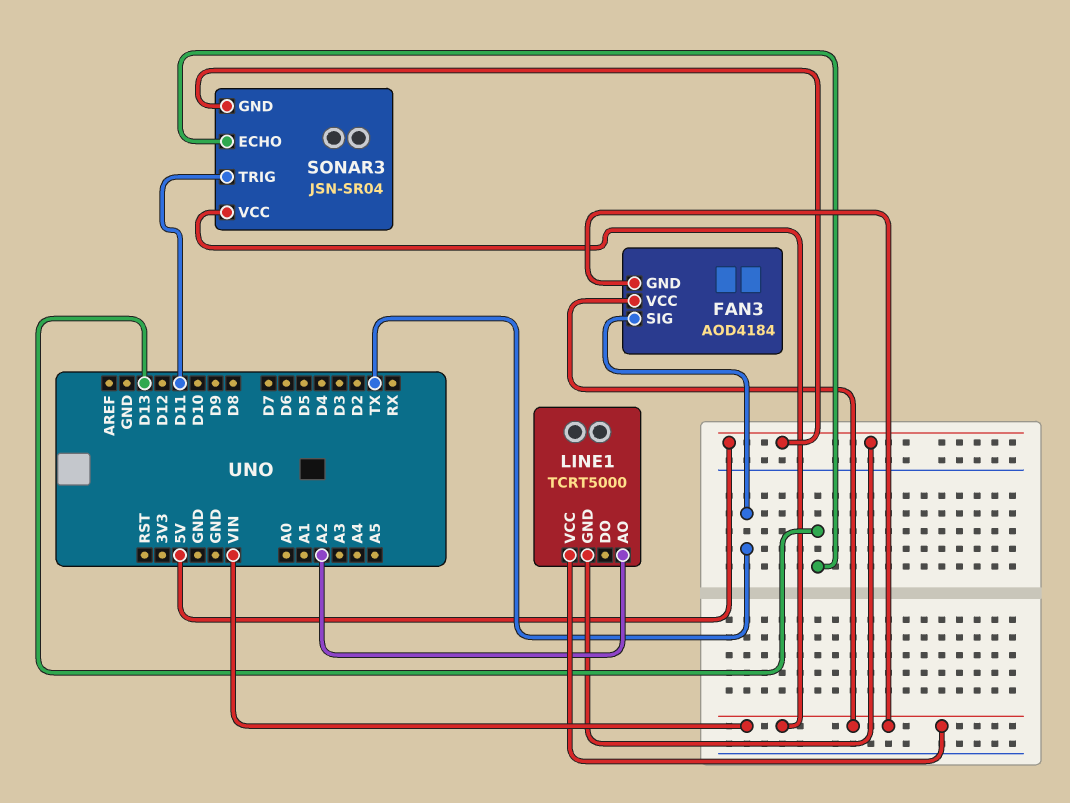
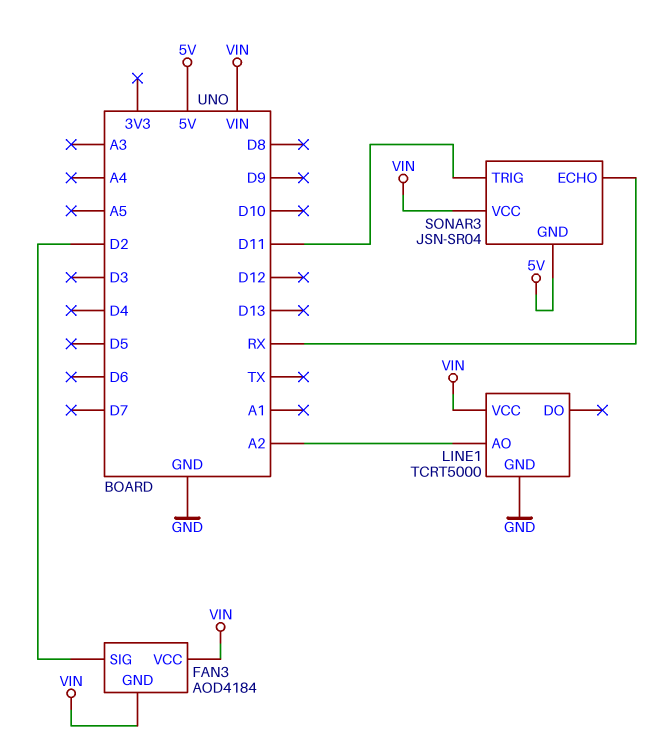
FAN3 pin SIG: TX -> D2
LINE1 pin GND: 5V -> GND
SONAR3 pin ECHO: D13 -> RX

